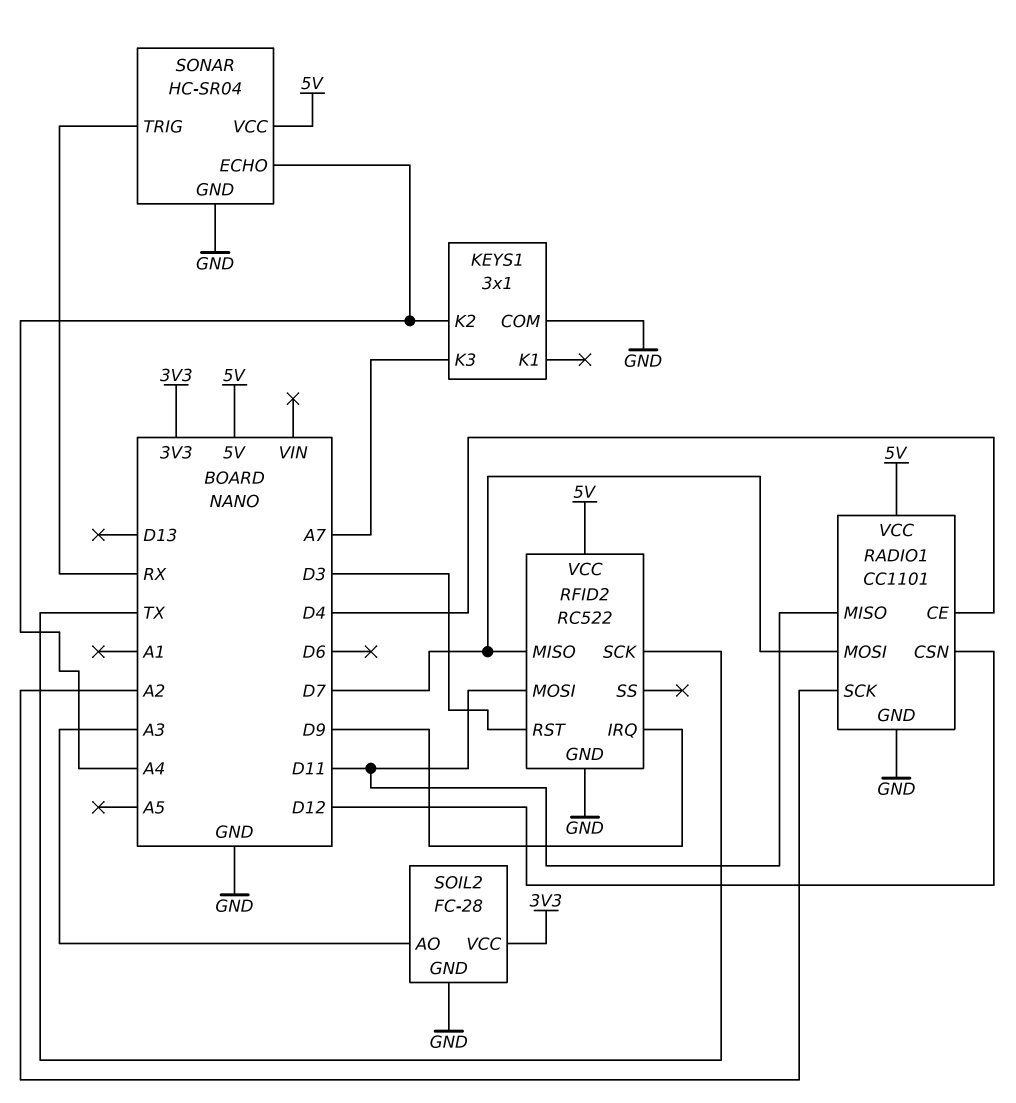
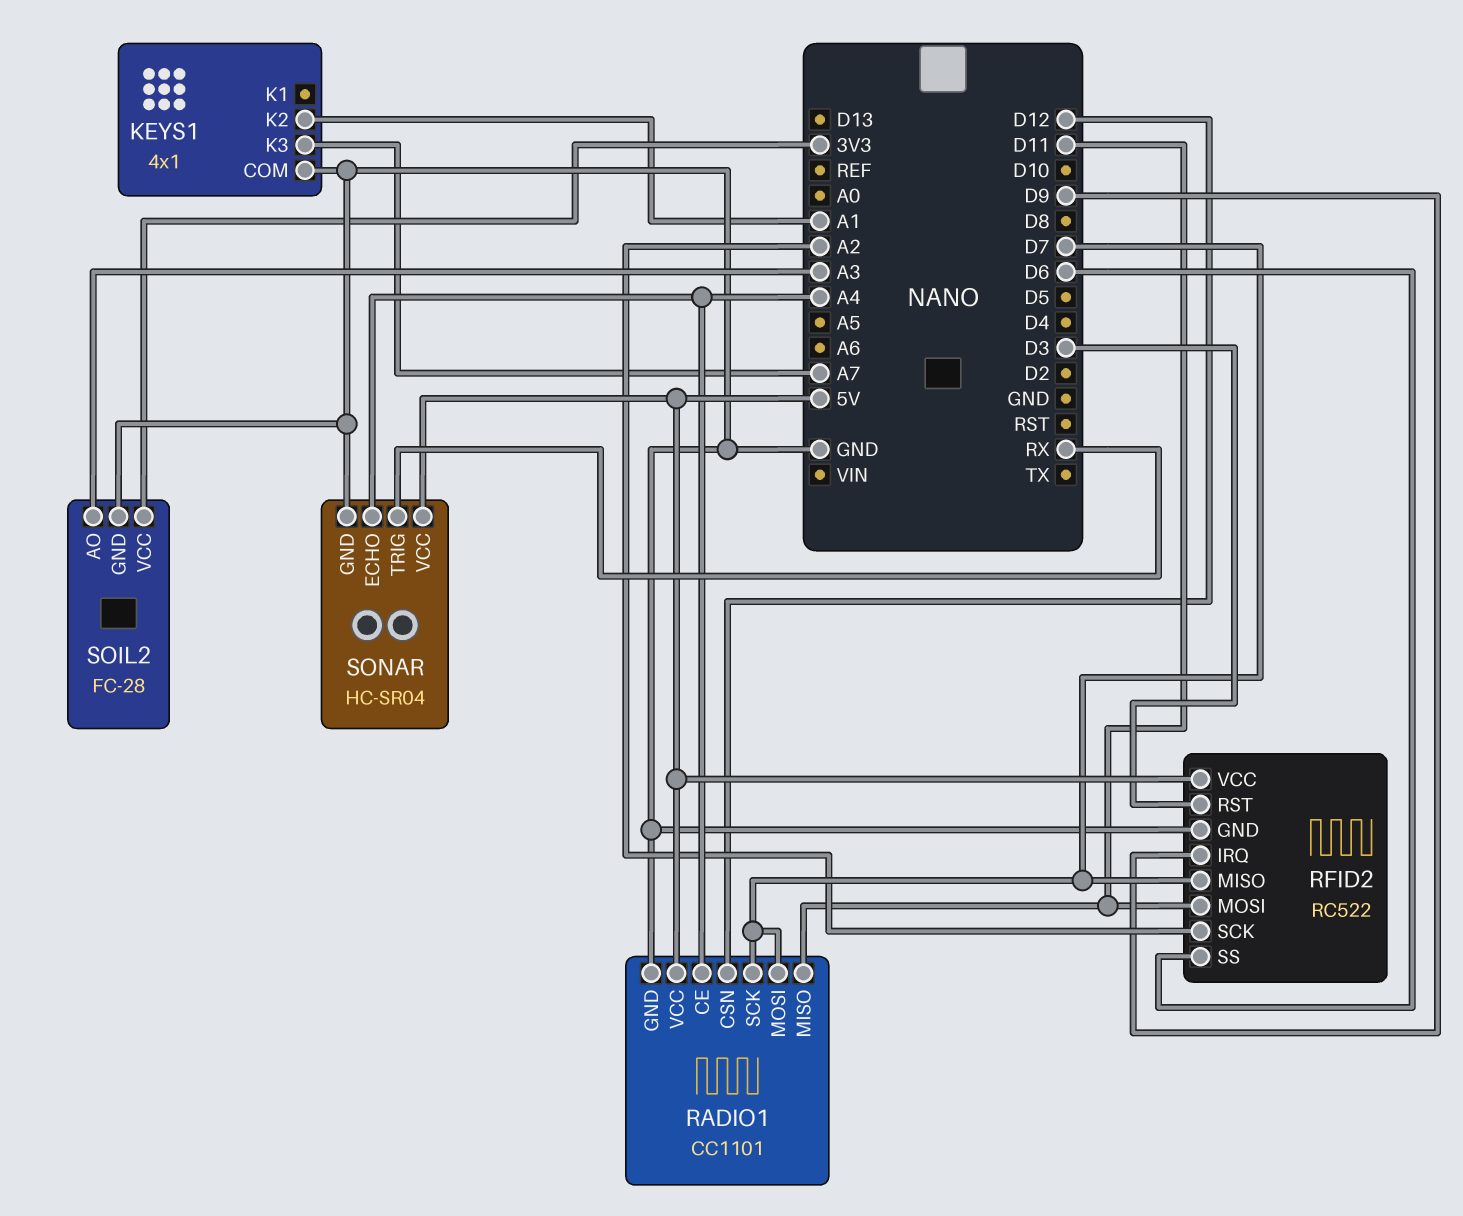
KEYS1: 3x1 -> 4x1
KEYS1 pin K2: A4 -> A1
RADIO1 pin CE: D4 -> A4
RADIO1 pin SCK: A2 -> D7
RFID2 pin SCK: TX -> A2
RFID2 pin SS: none -> D6

